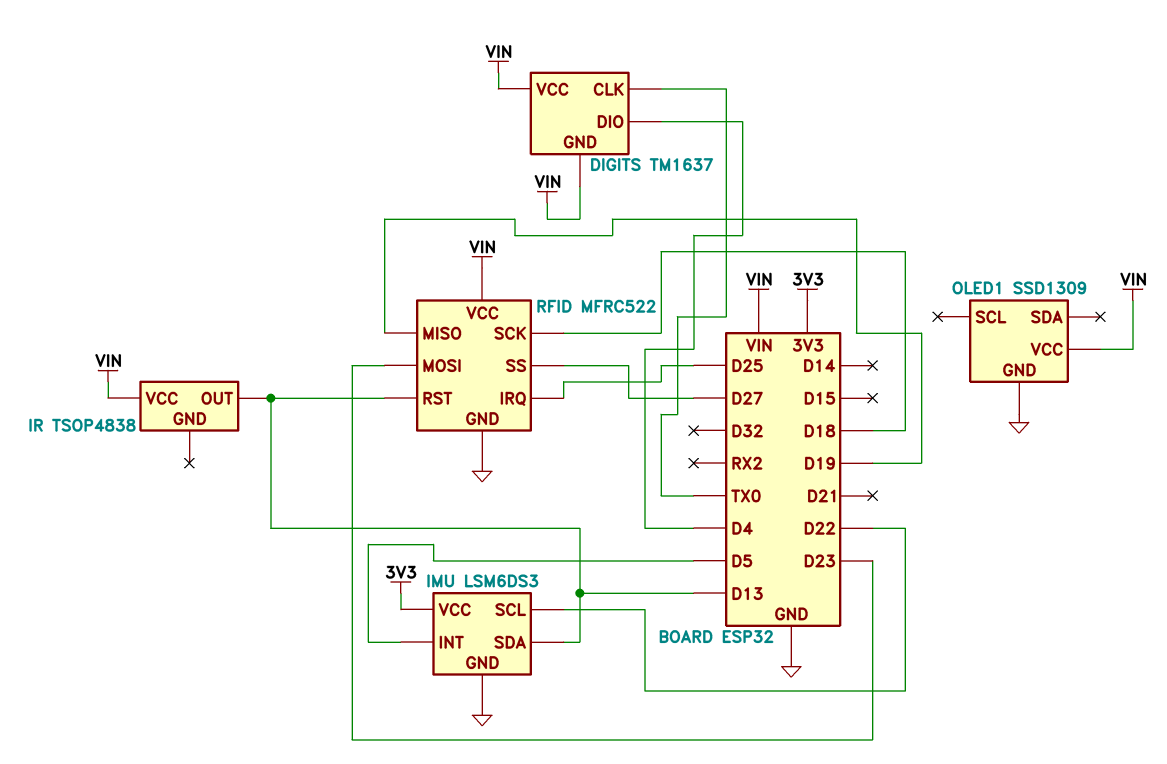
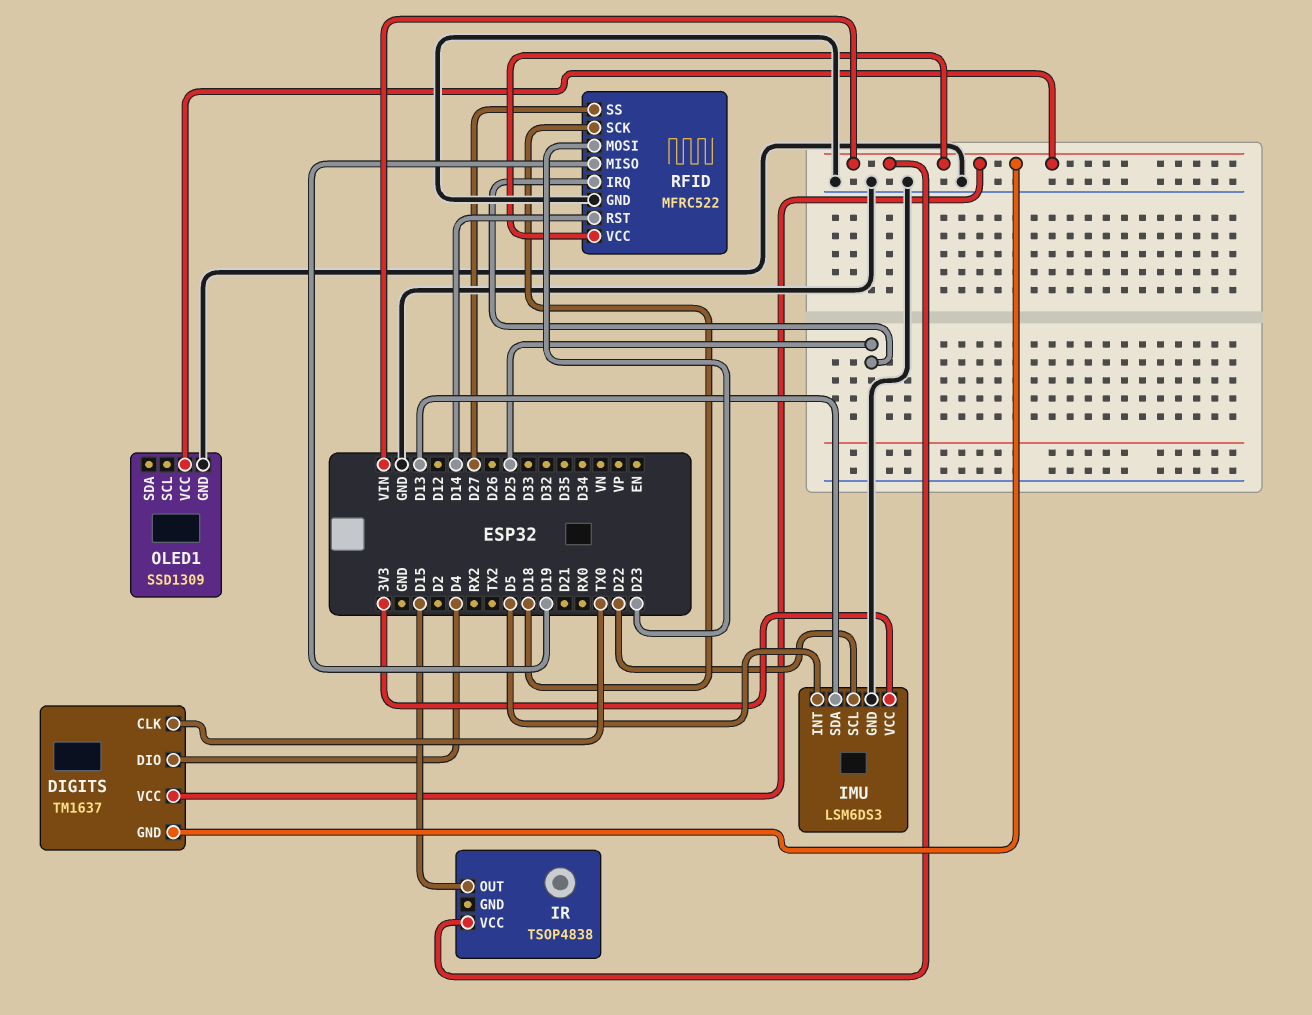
IR pin OUT: D13 -> D15
RFID pin RST: D13 -> D14

